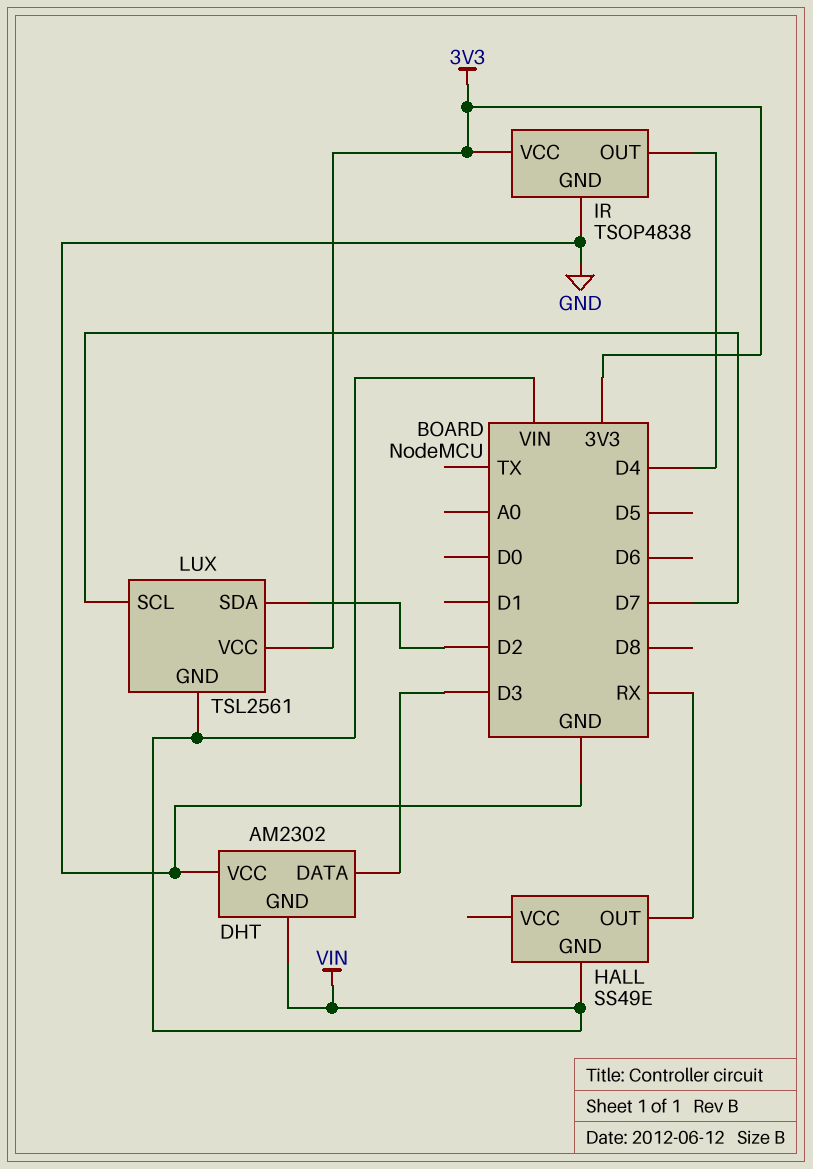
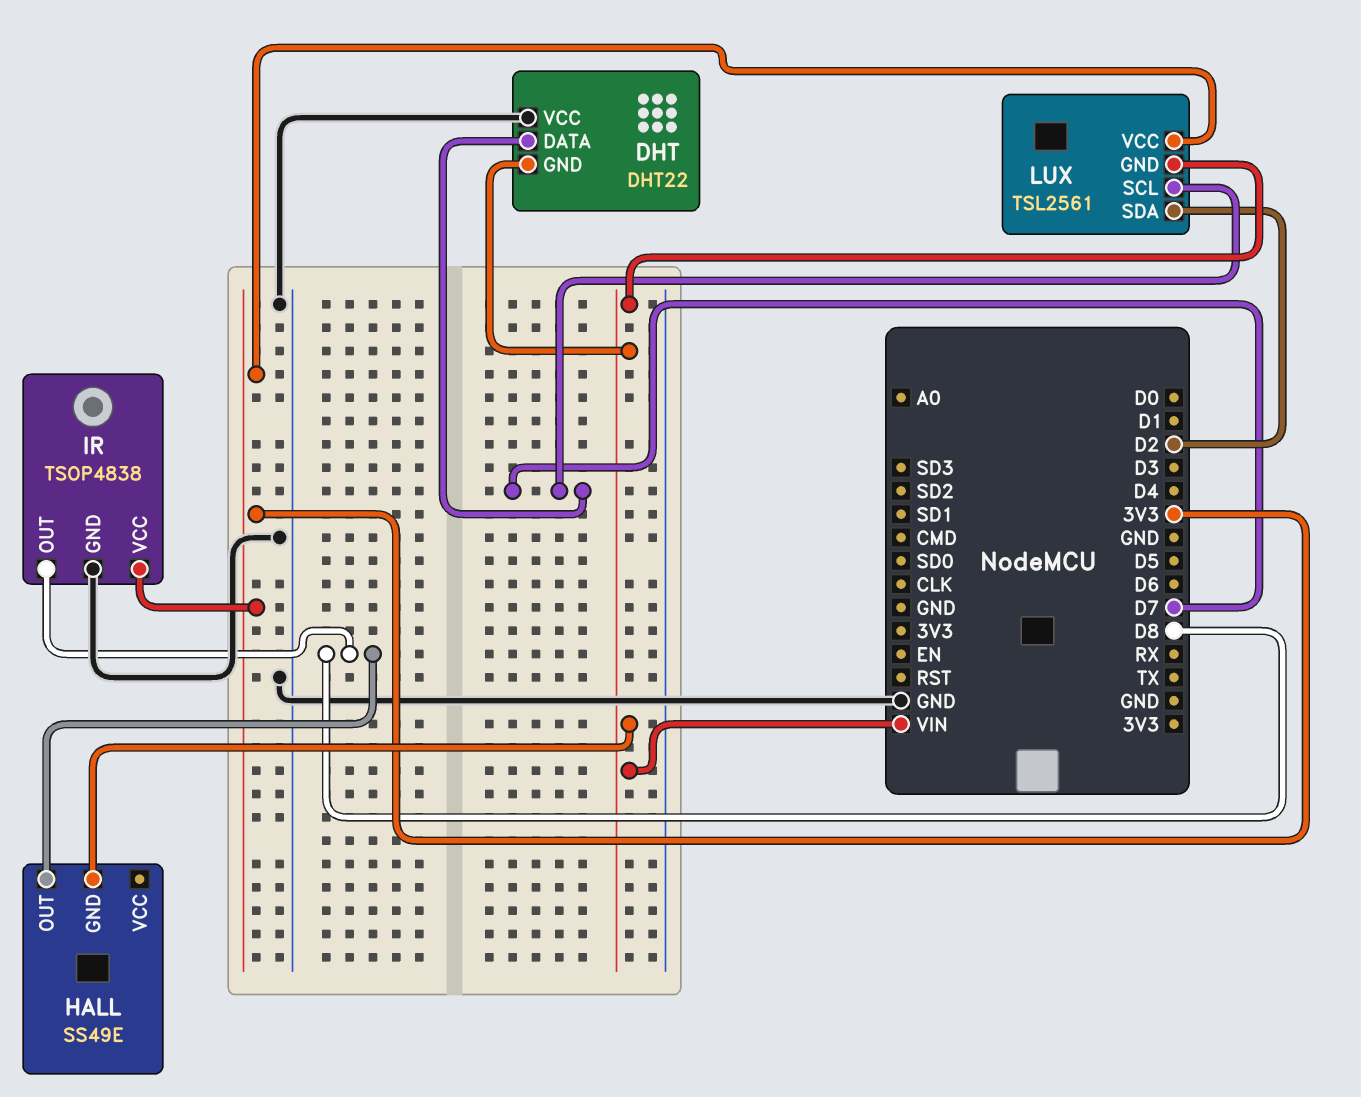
DHT: AM2302 -> DHT22
DHT pin DATA: D3 -> D7
HALL pin OUT: RX -> D8
IR pin OUT: D4 -> D8

